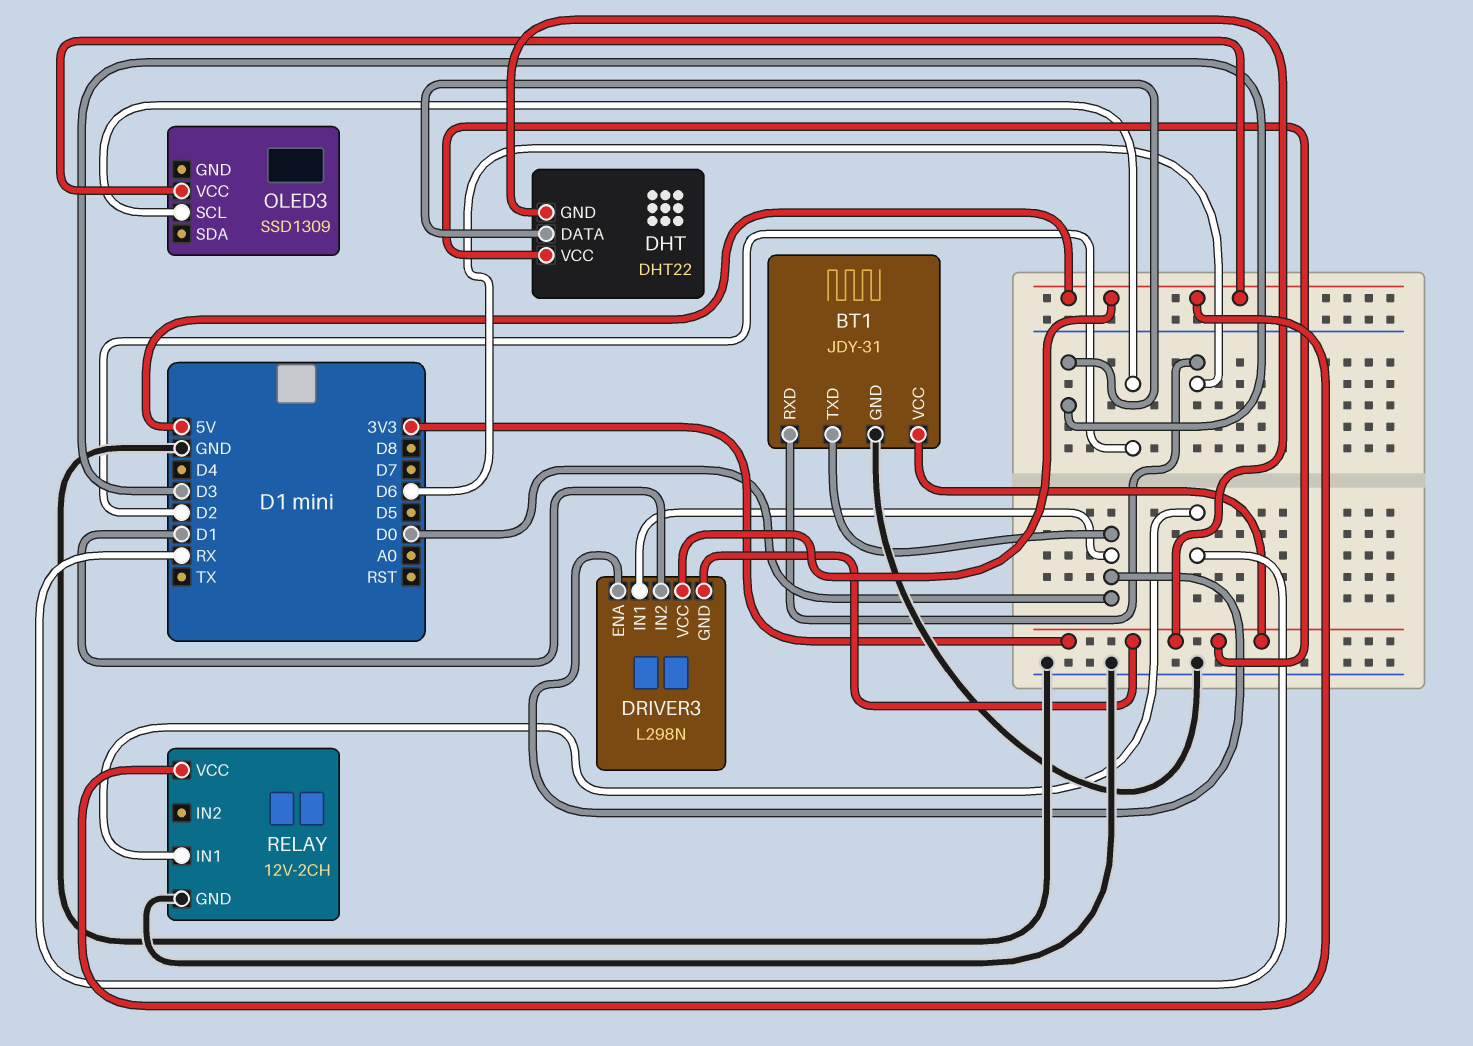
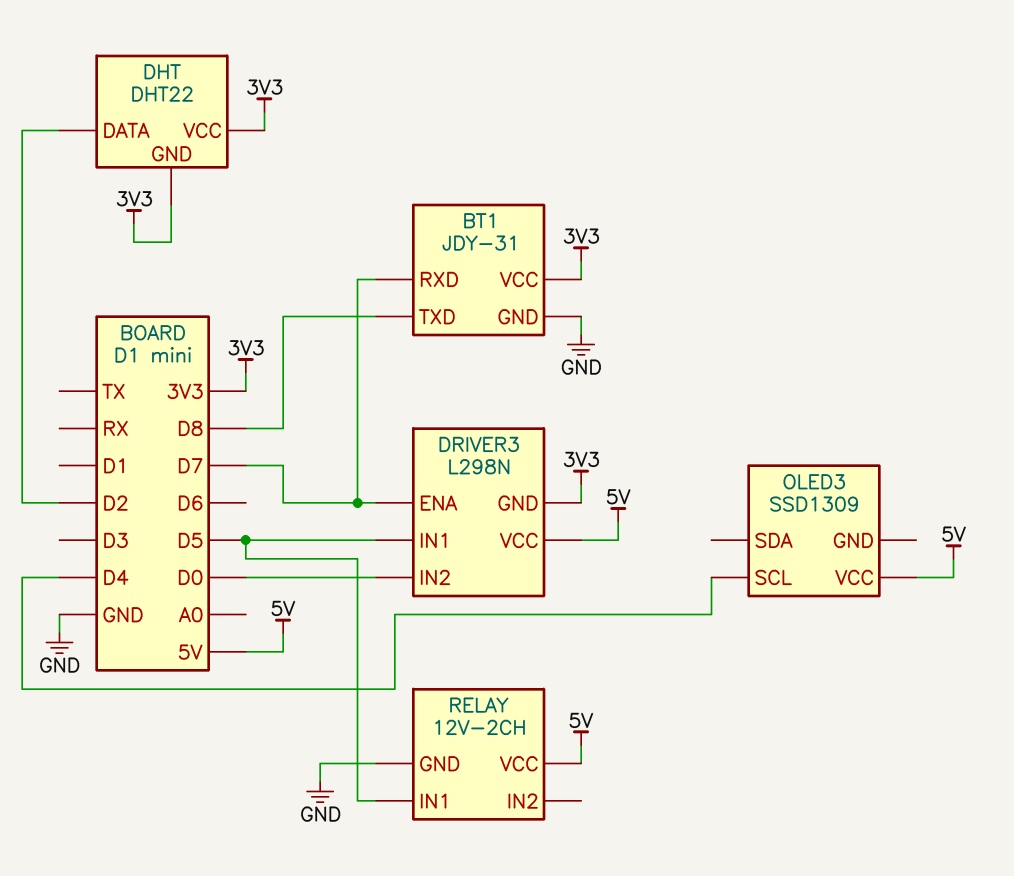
BT1 pin RXD: D6 -> D7
BT1 pin TXD: D0 -> D8
DHT pin DATA: D3 -> D2
DRIVER3 pin ENA: D0 -> D7
DRIVER3 pin IN1: D0 -> D5
DRIVER3 pin IN2: D1 -> D0
OLED3 pin SCL: D2 -> D4
RELAY pin IN1: RX -> D5

